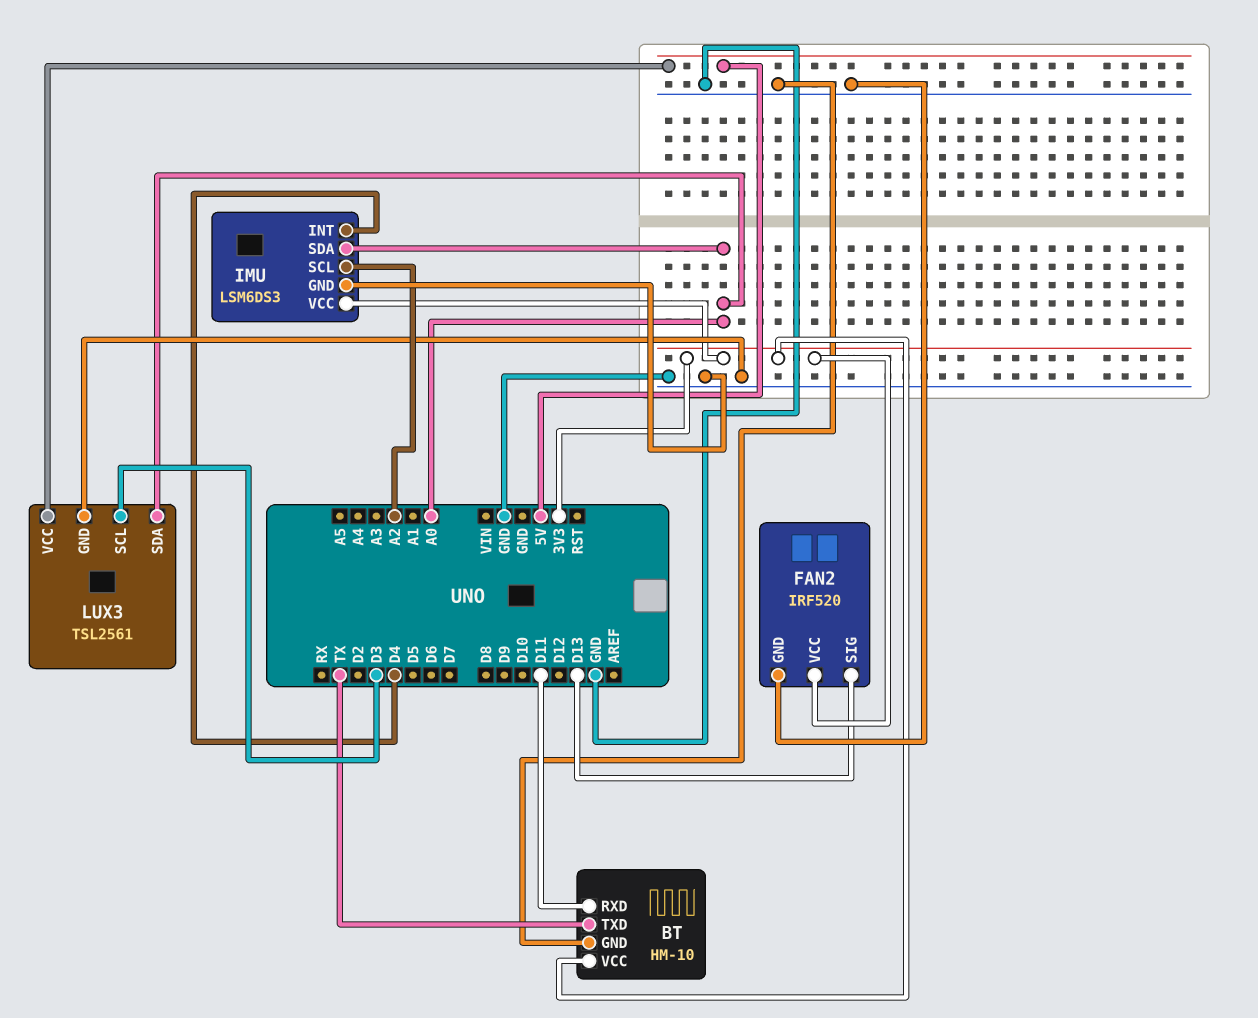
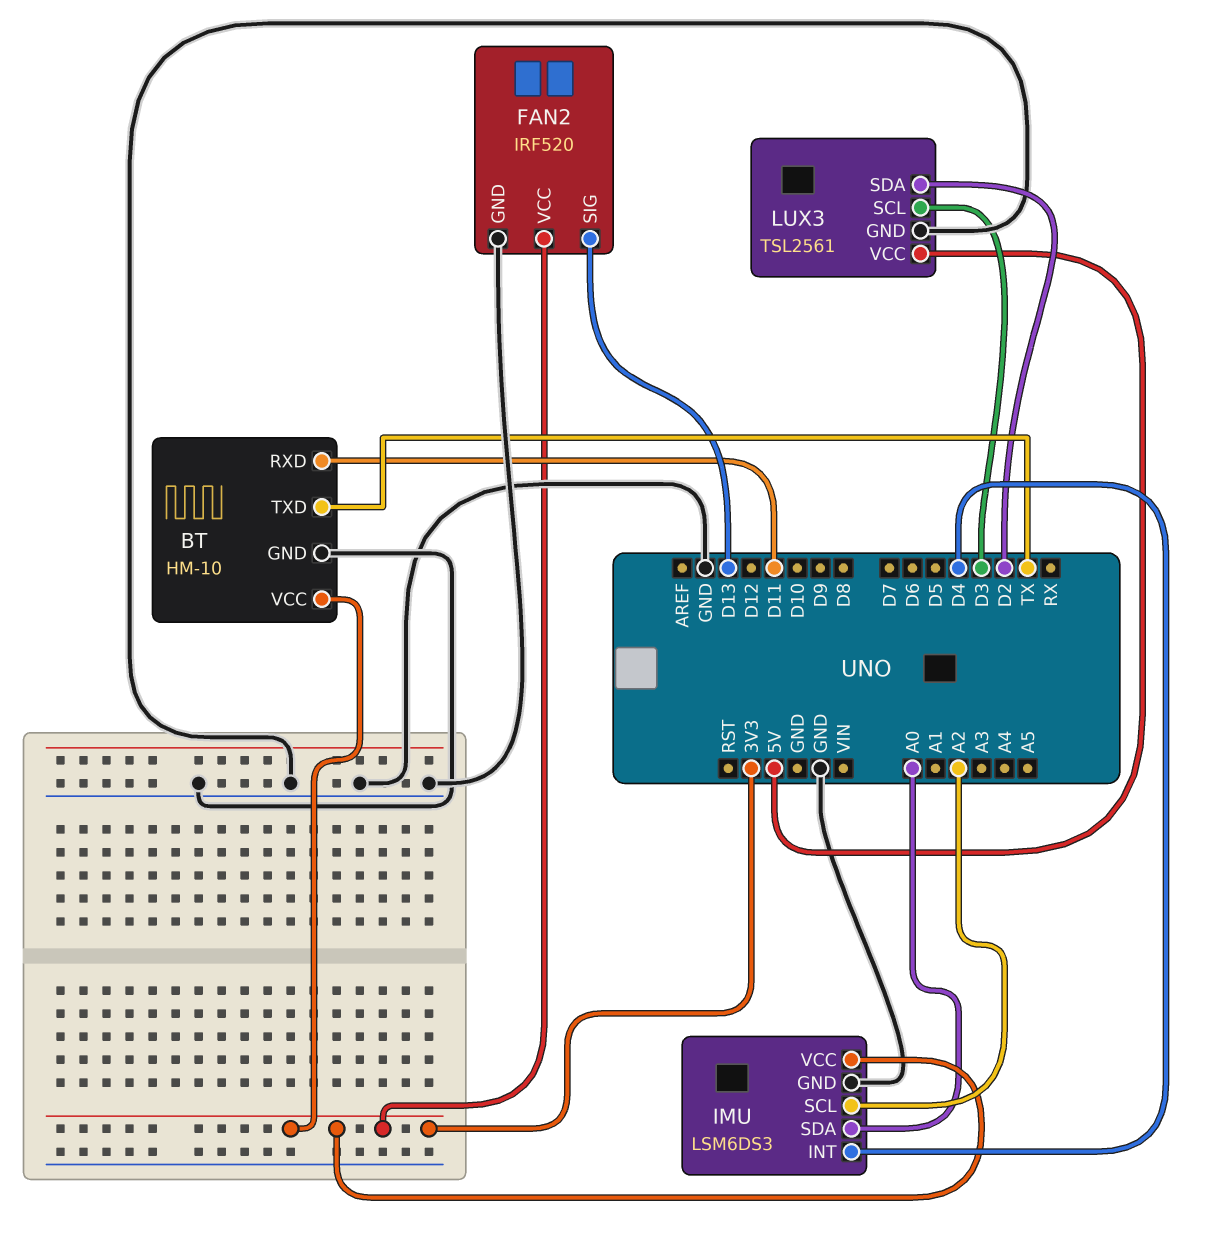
LUX3 pin SDA: A0 -> D2

